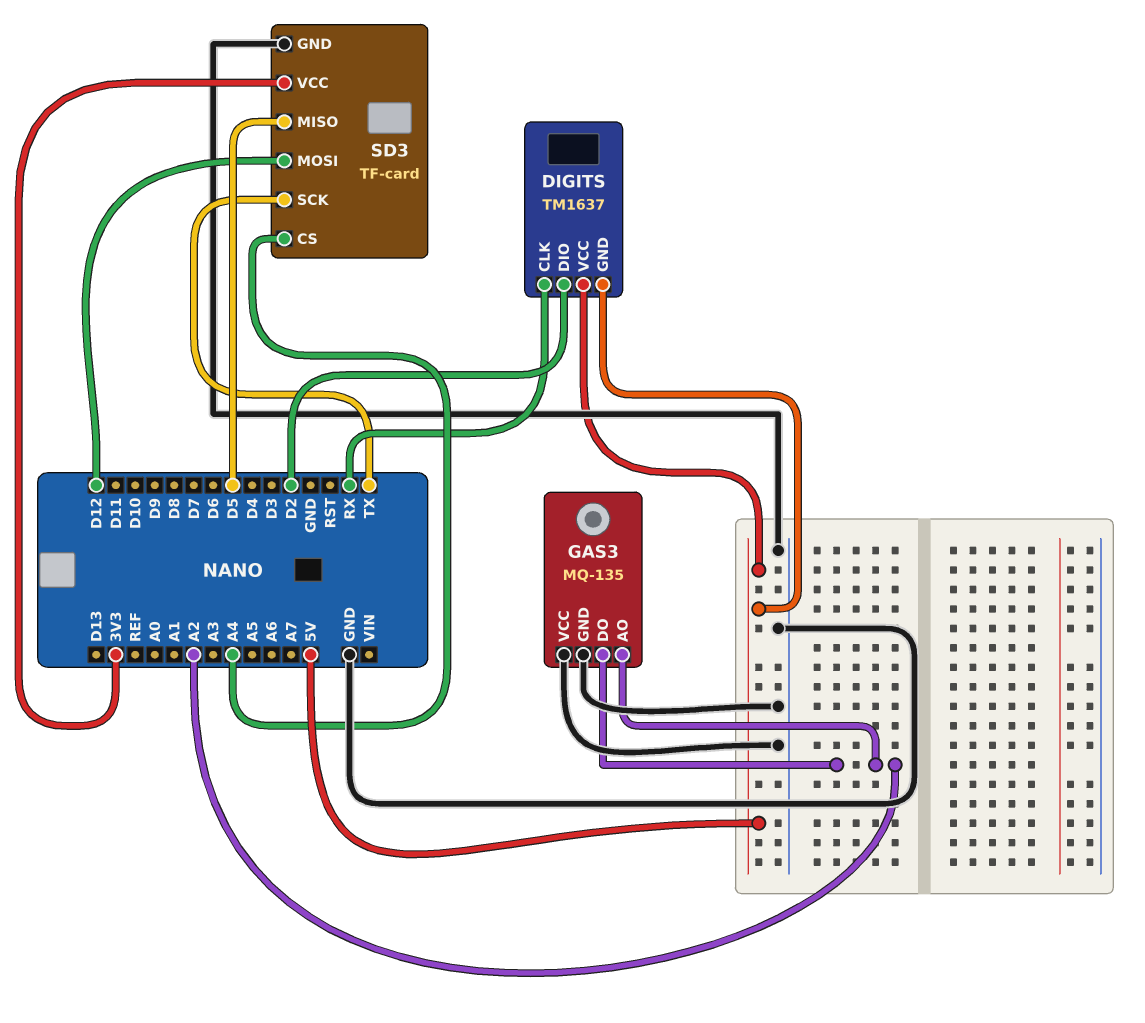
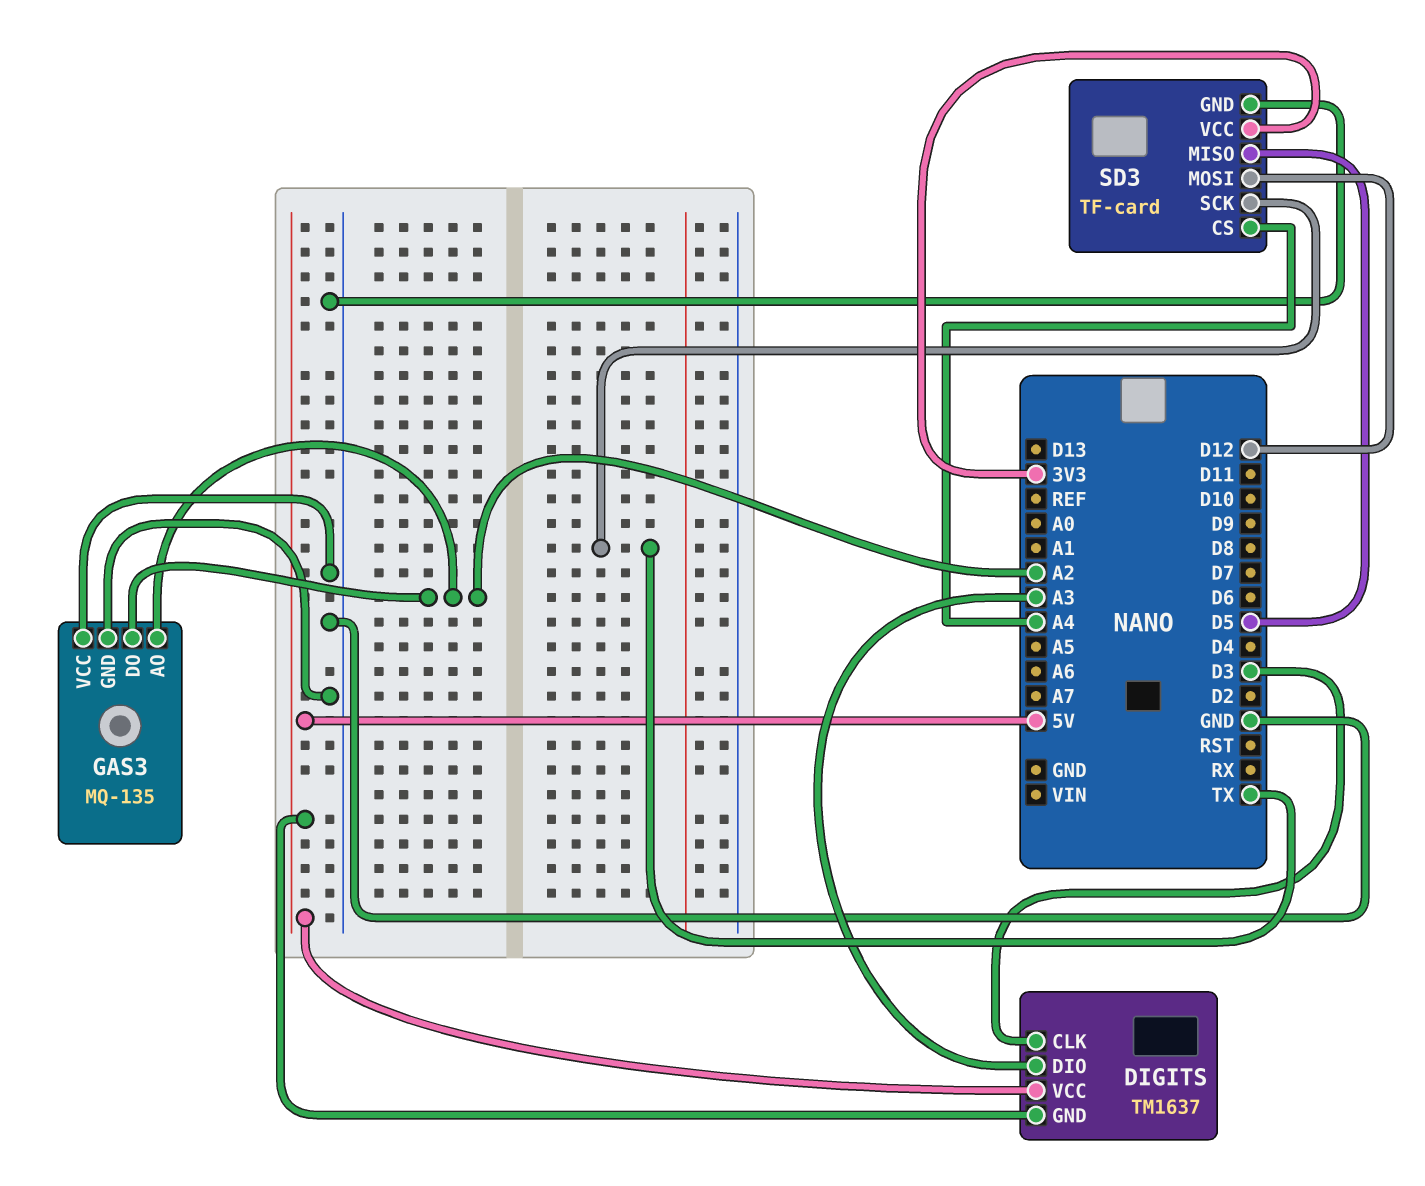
DIGITS pin CLK: RX -> D3
DIGITS pin DIO: D2 -> A3

